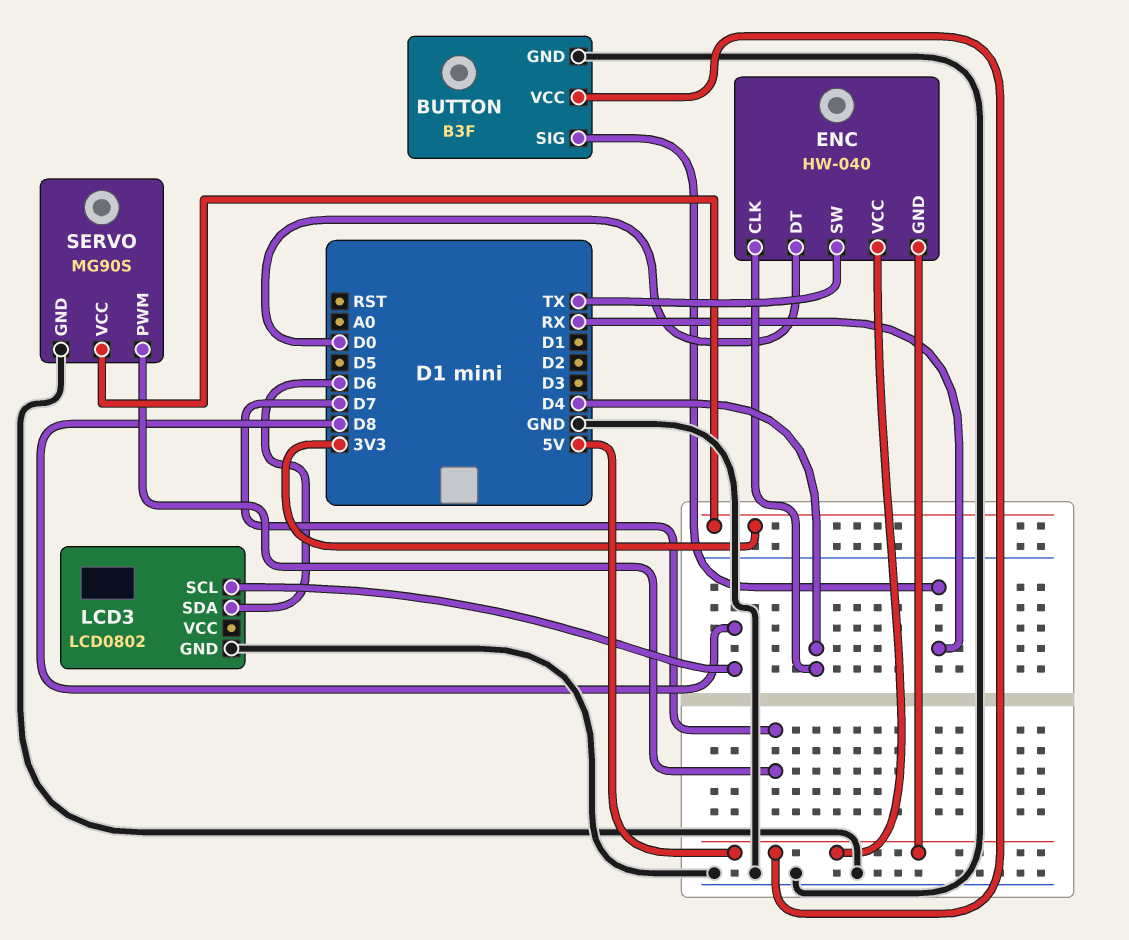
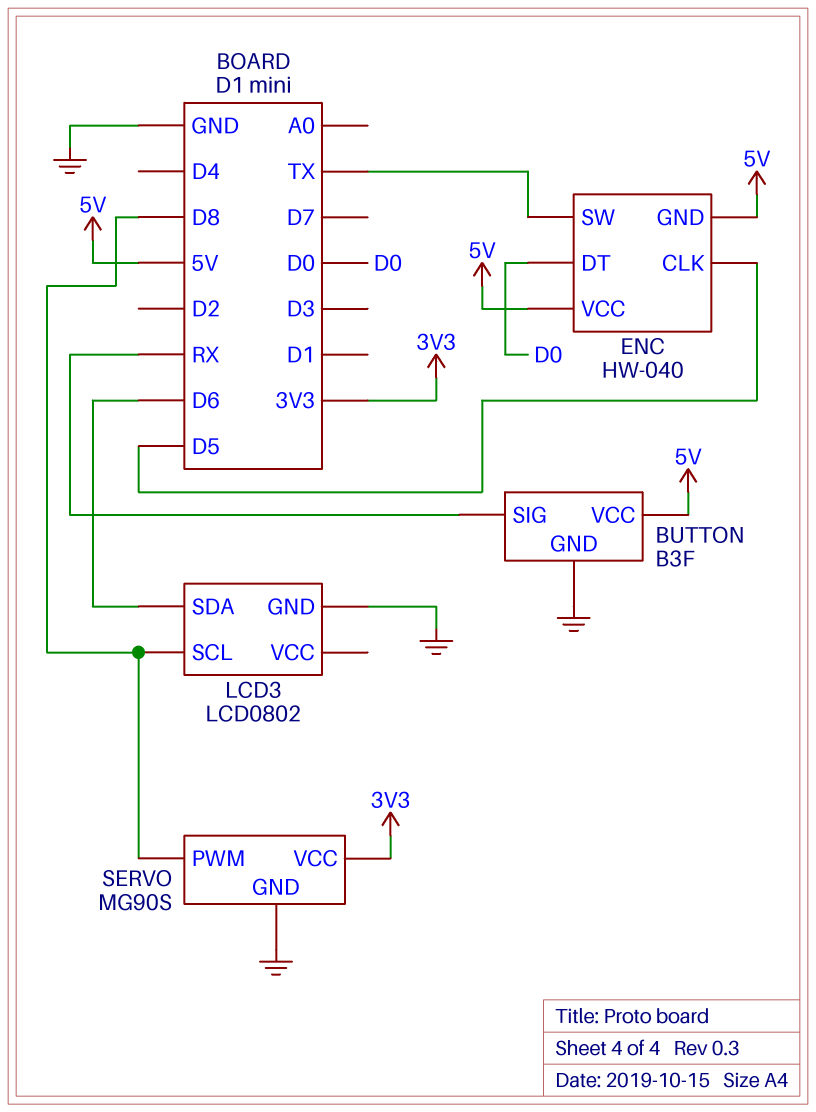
ENC pin CLK: D4 -> D5
SERVO pin PWM: D7 -> D8

